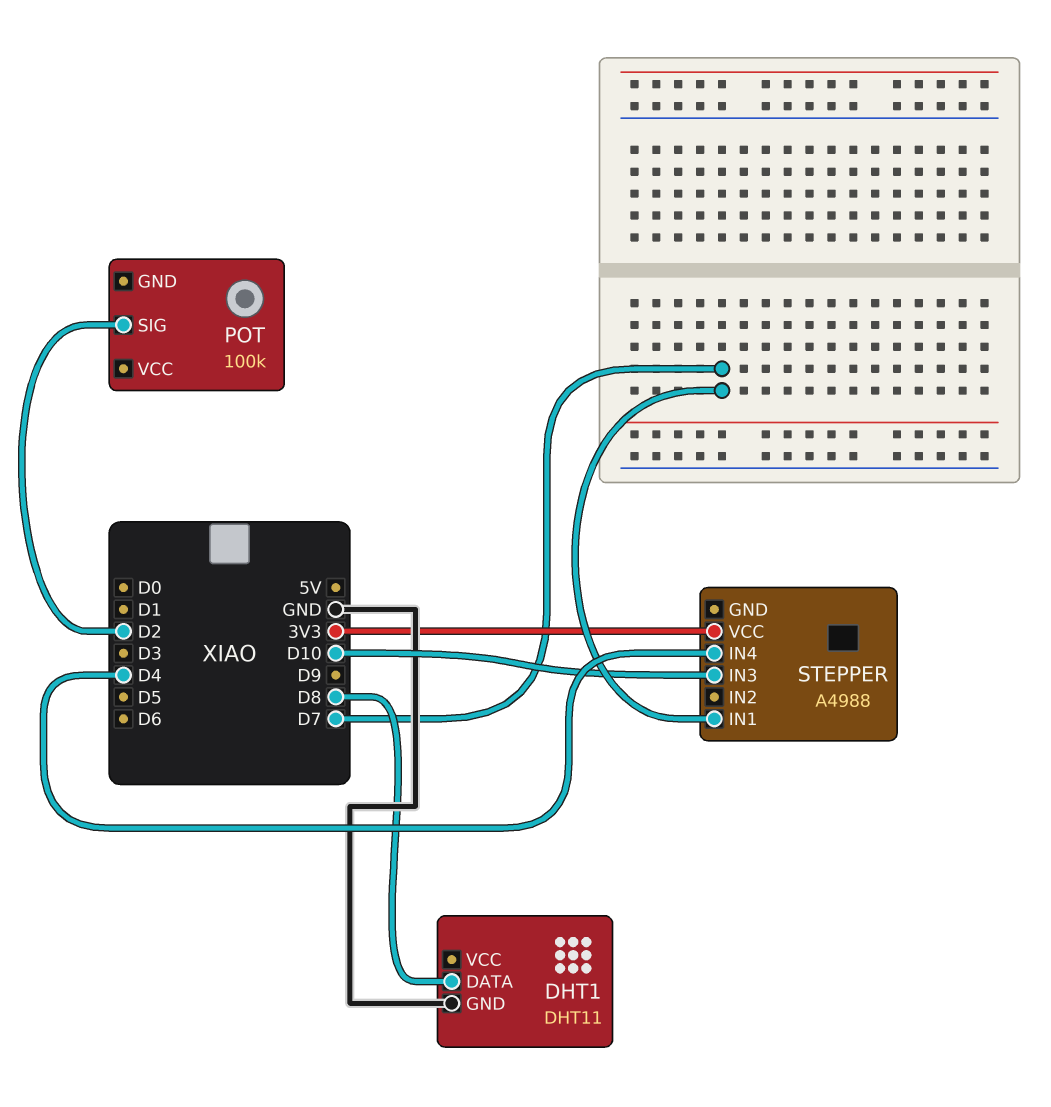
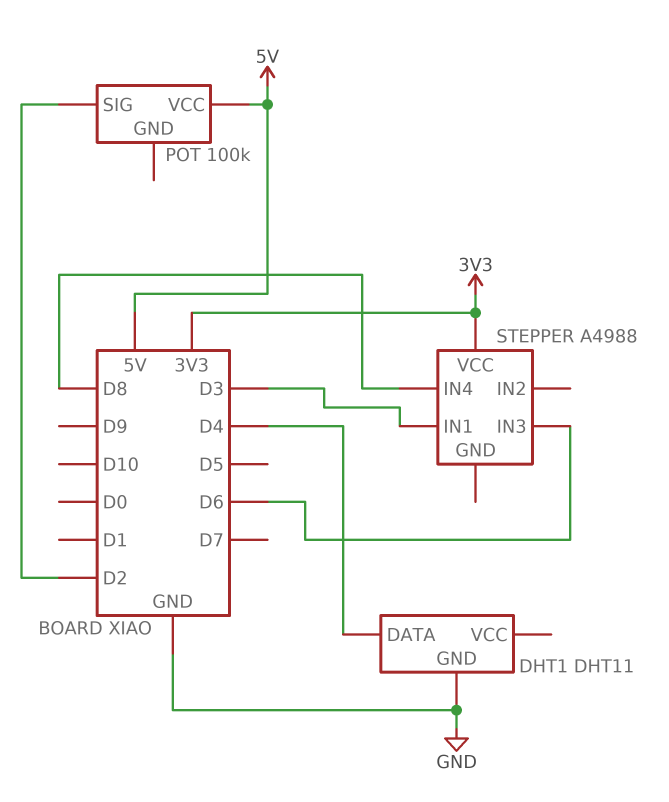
DHT1 pin DATA: D8 -> D4
POT pin VCC: none -> 5V
STEPPER pin IN1: D7 -> D3
STEPPER pin IN3: D10 -> D6
STEPPER pin IN4: D4 -> D8

